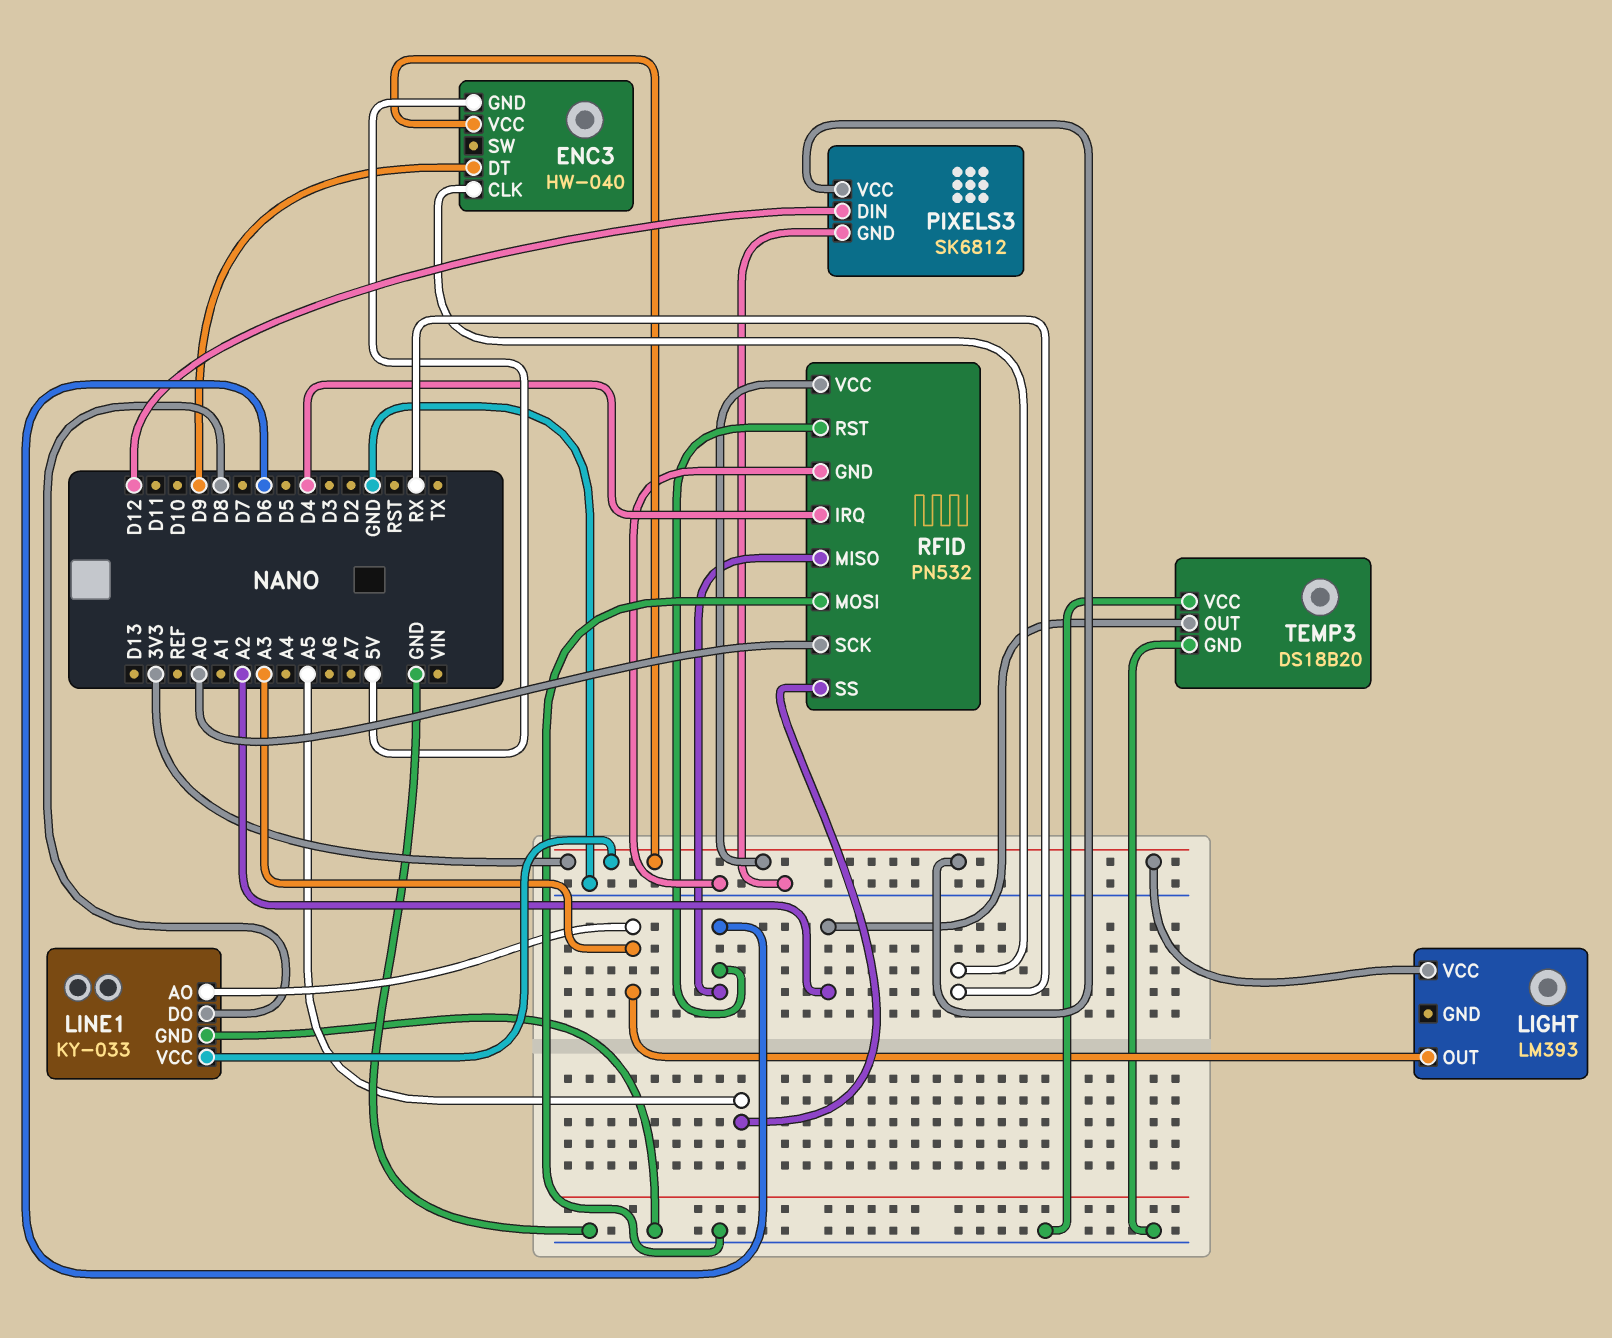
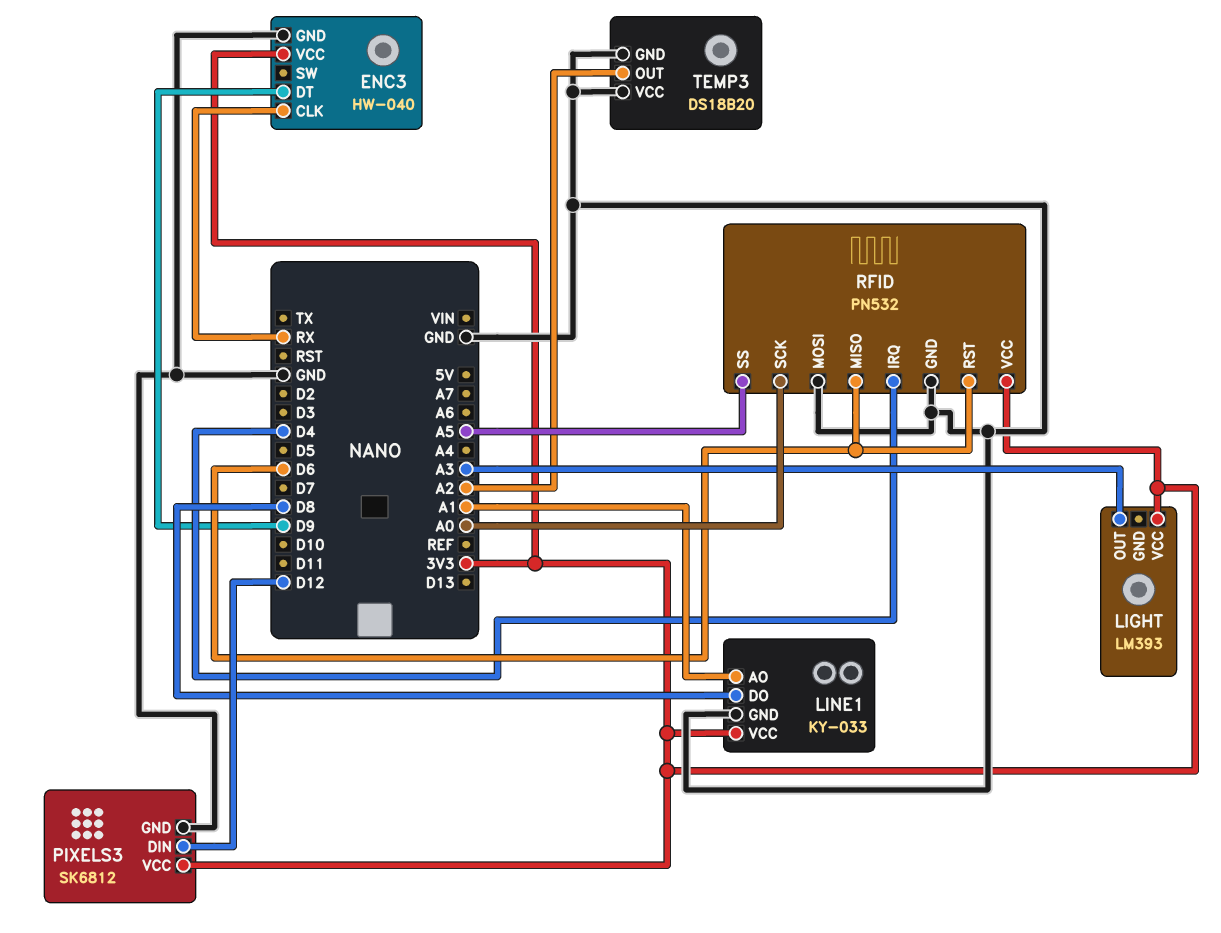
ENC3 pin GND: 5V -> GND
LINE1 pin AO: A3 -> A1

